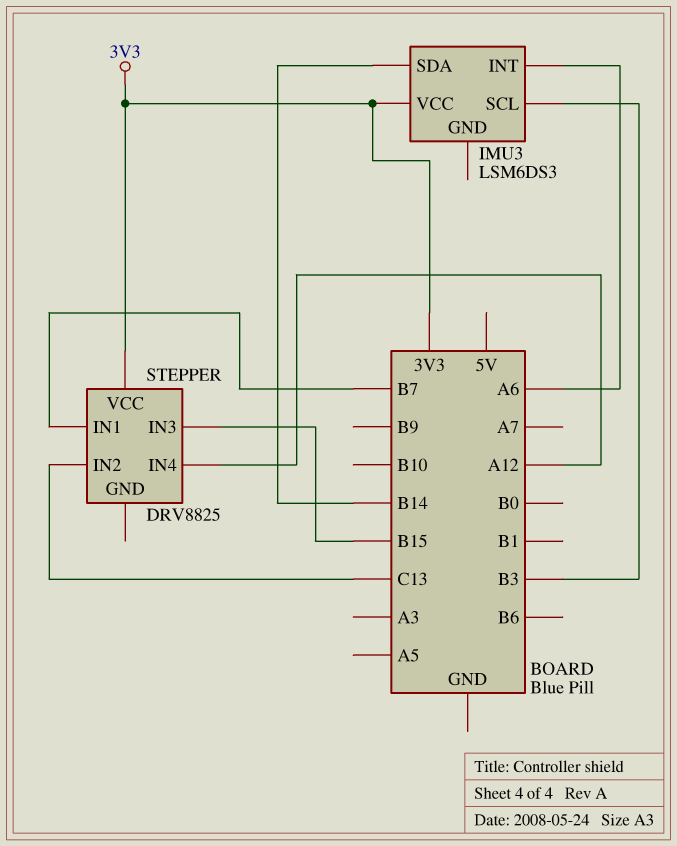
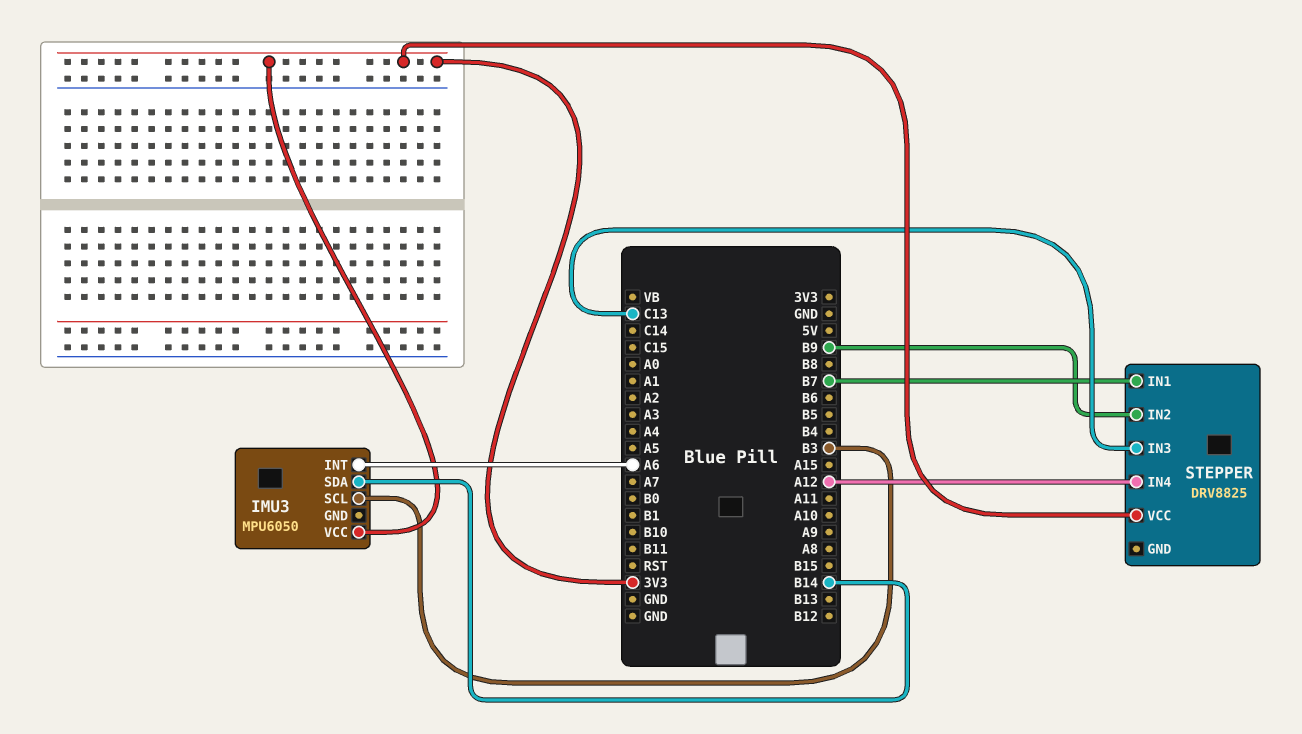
IMU3: LSM6DS3 -> MPU6050
STEPPER pin IN2: C13 -> B9
STEPPER pin IN3: B15 -> C13

